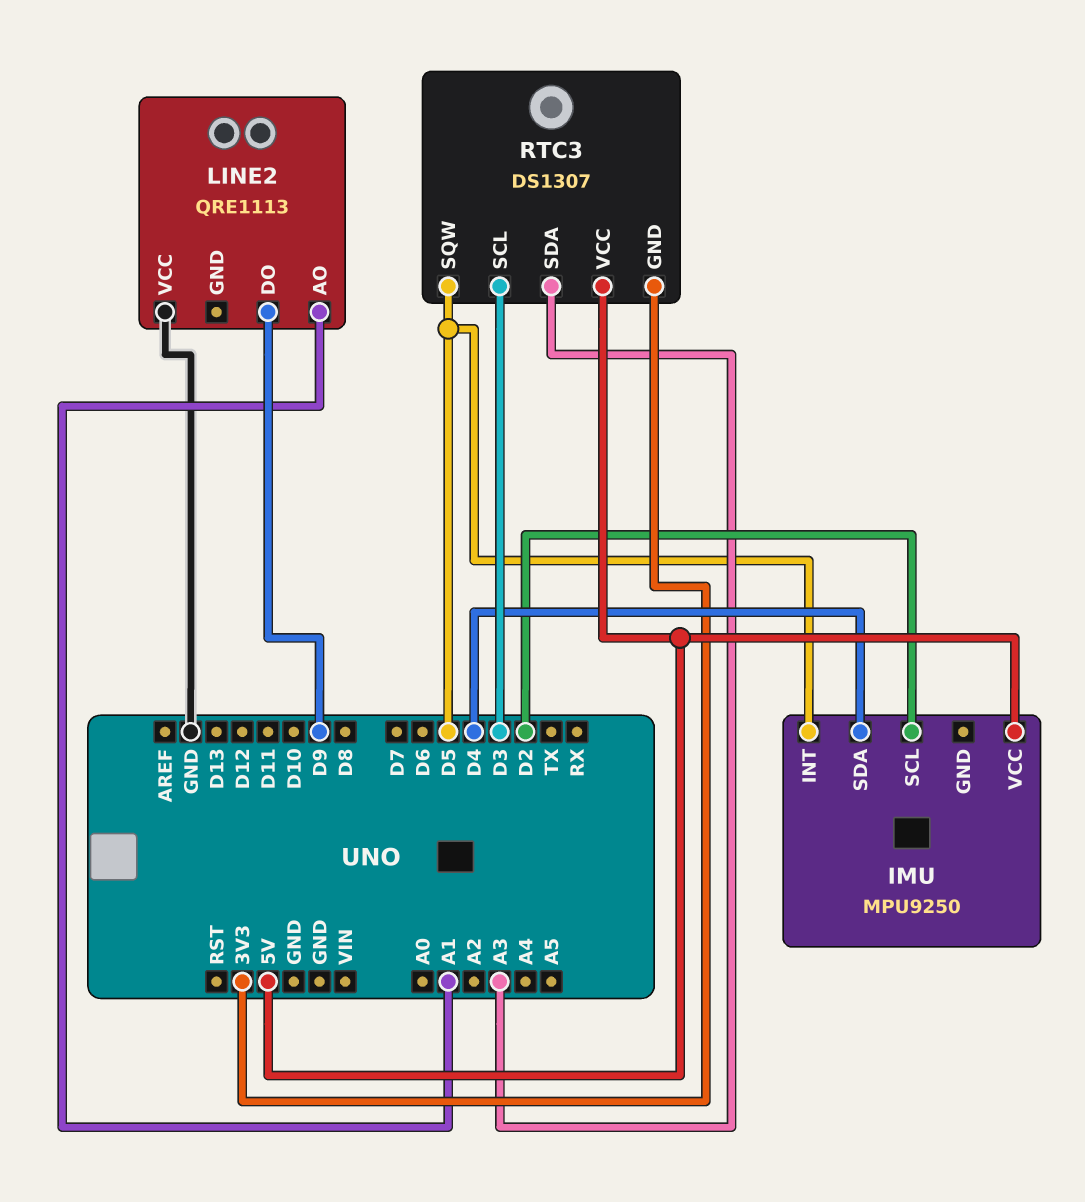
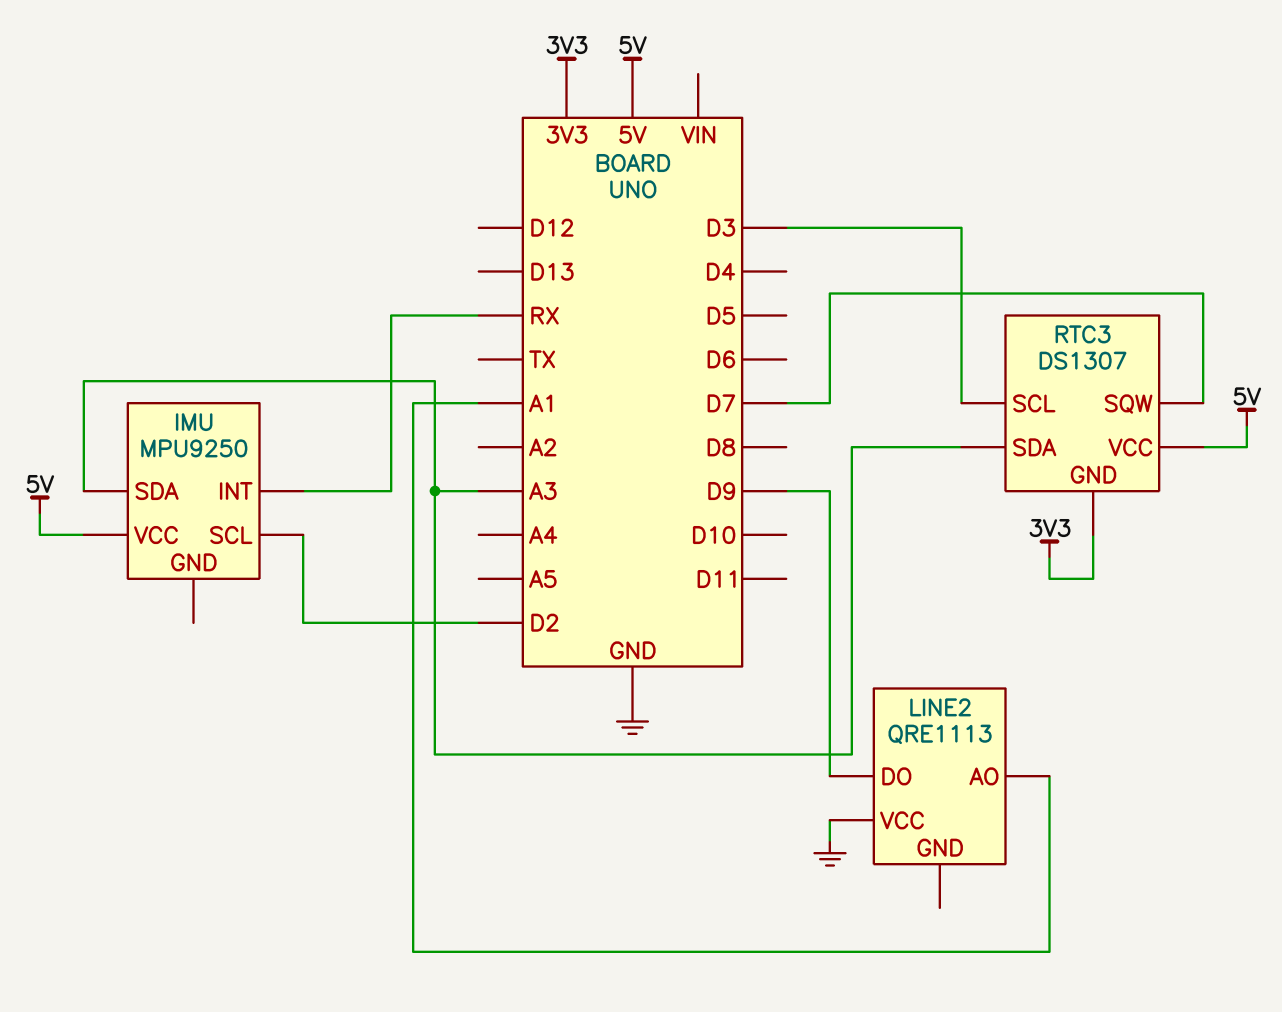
IMU pin INT: D5 -> RX
IMU pin SDA: D4 -> A3
RTC3 pin SQW: D5 -> D7

